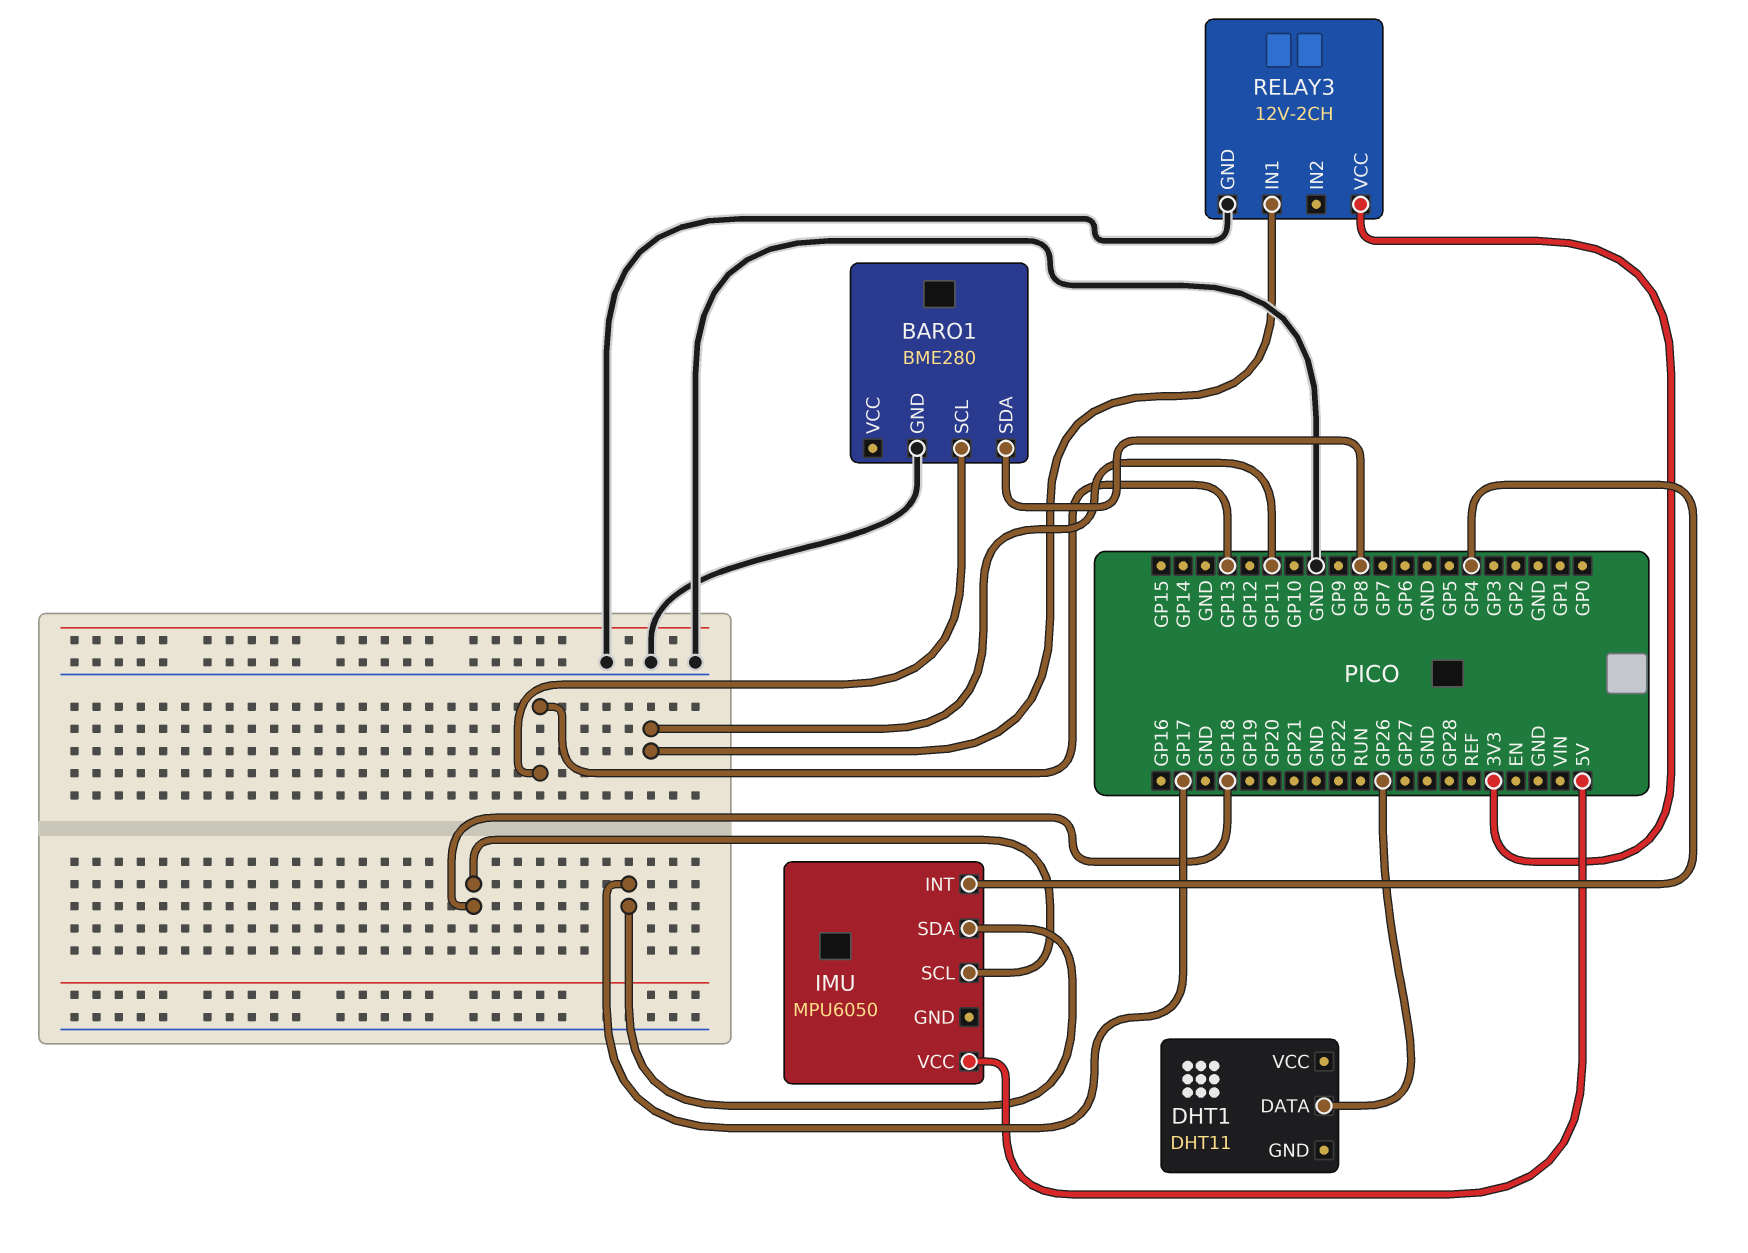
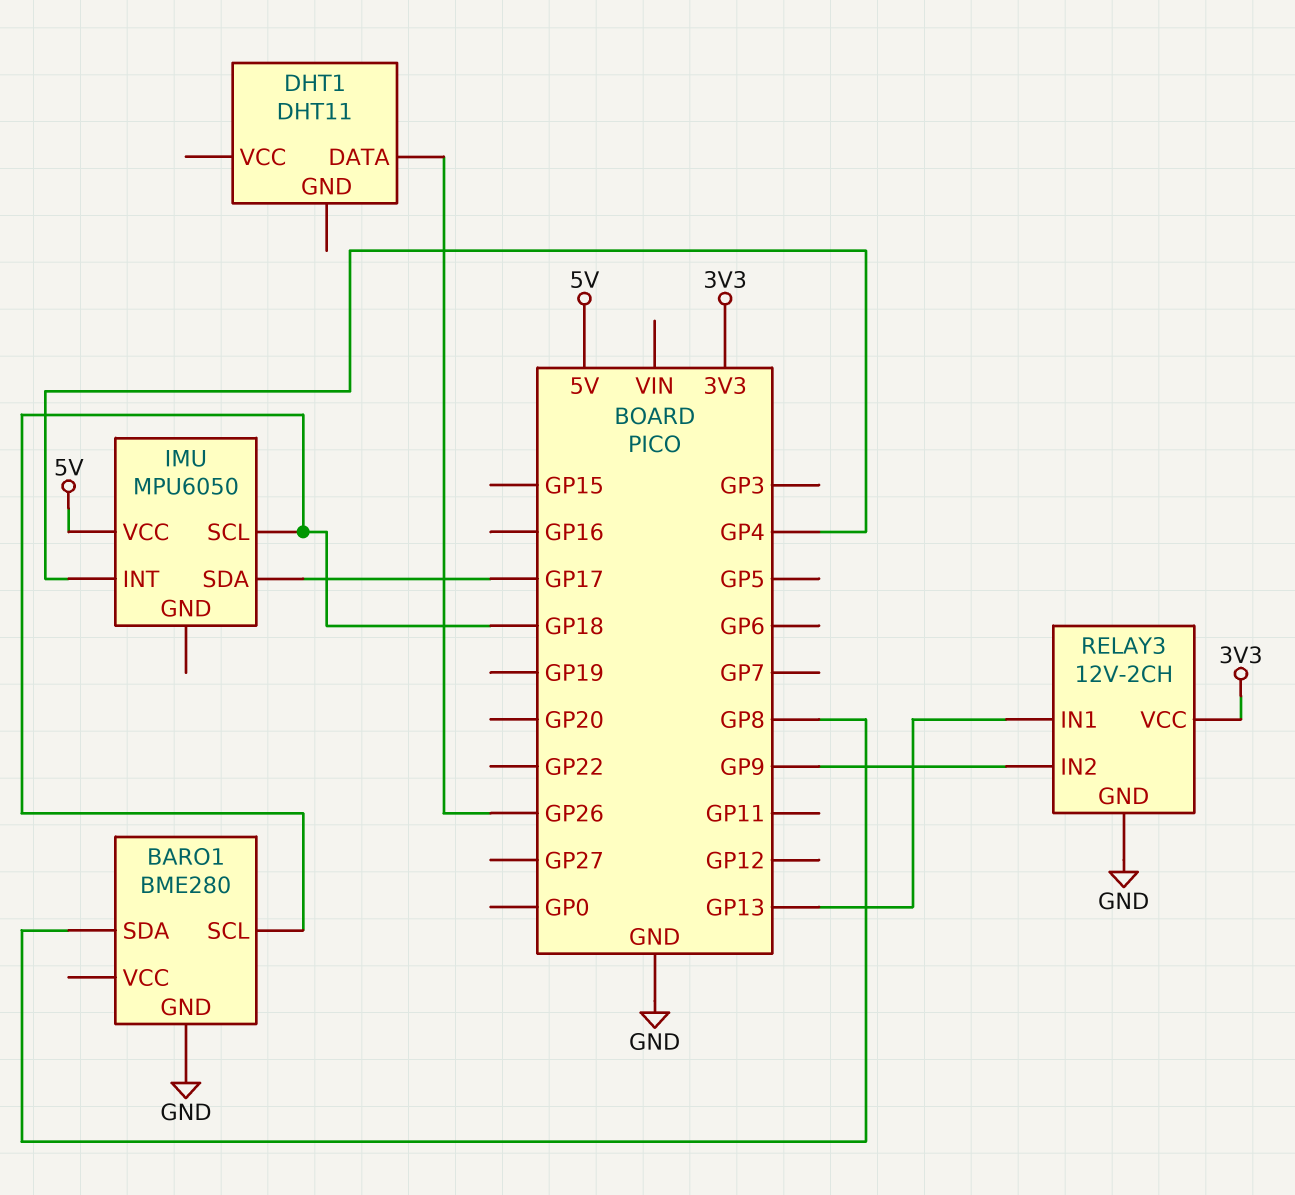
BARO1 pin SCL: GP13 -> GP18
RELAY3 pin IN1: GP11 -> GP13
RELAY3 pin IN2: none -> GP9

